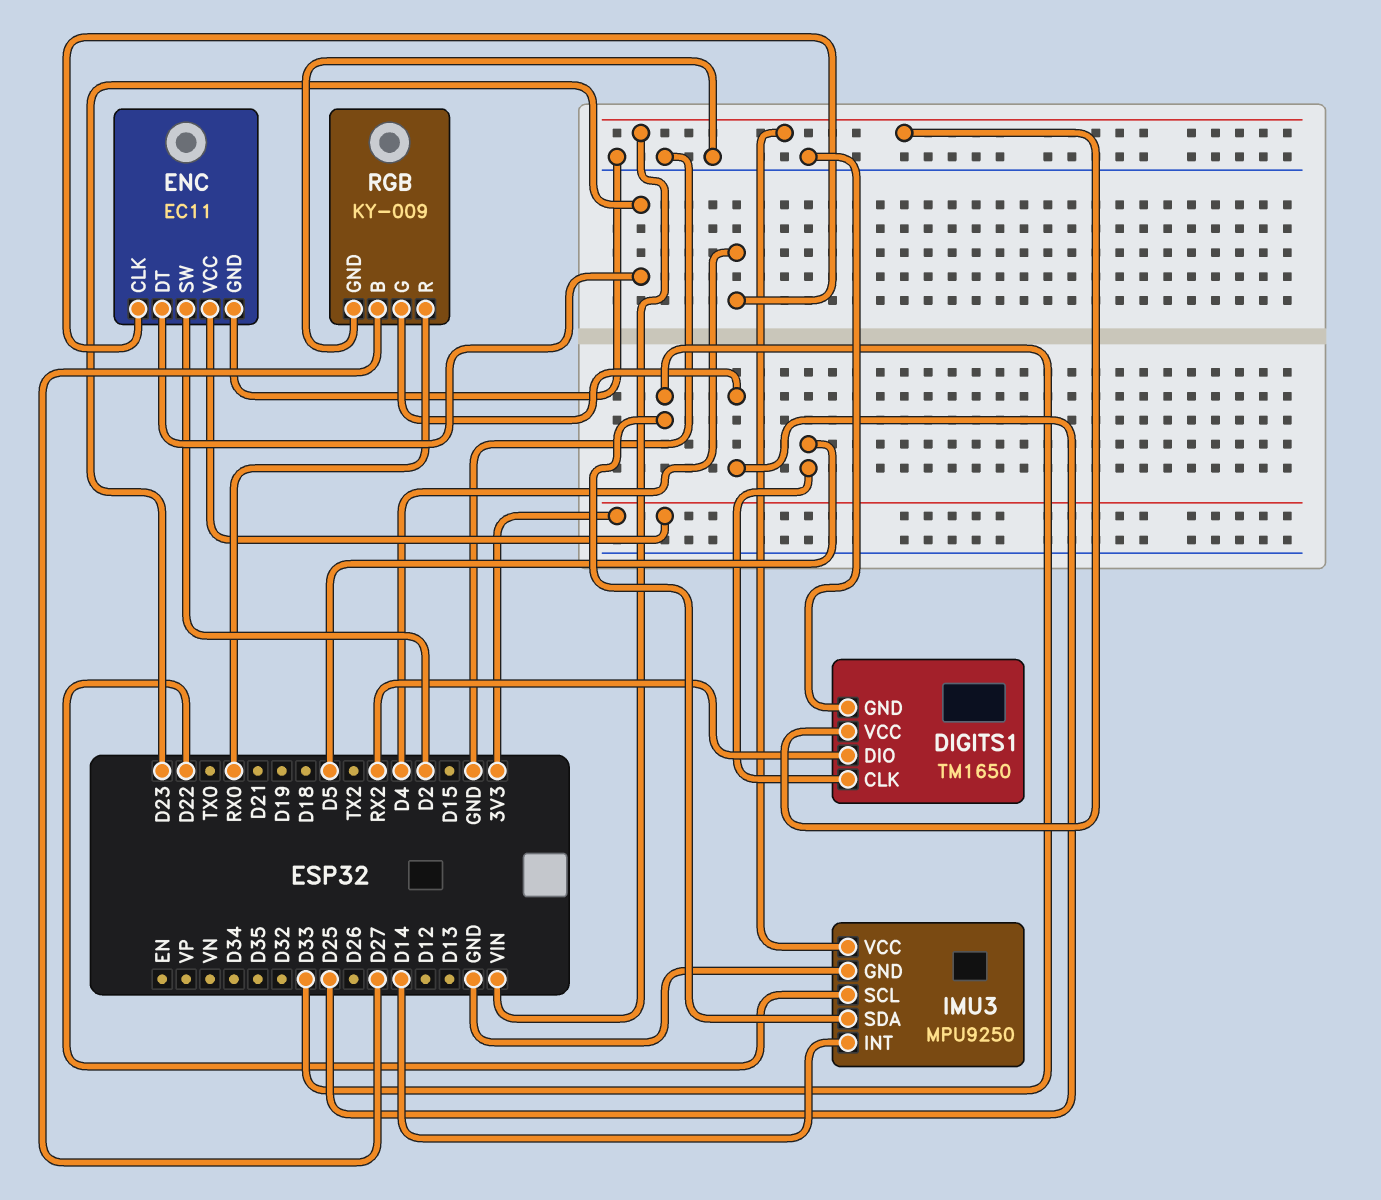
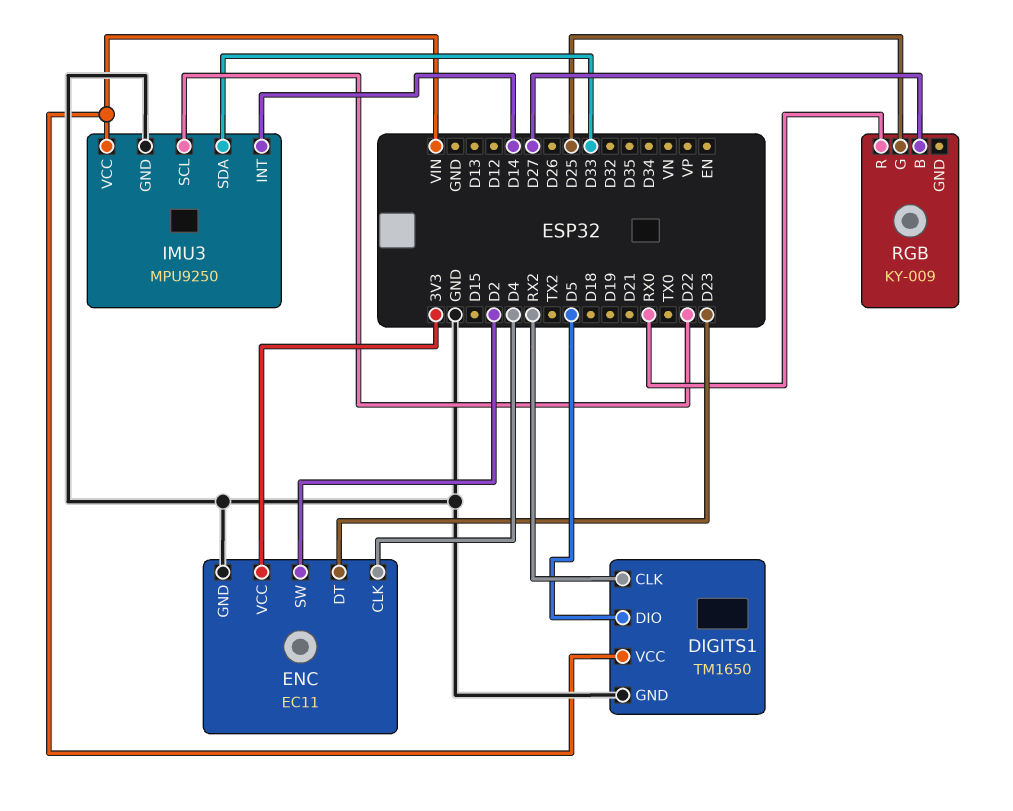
DIGITS1 pin CLK: D5 -> RX2
DIGITS1 pin DIO: RX2 -> D5
RGB pin GND: GND -> none

